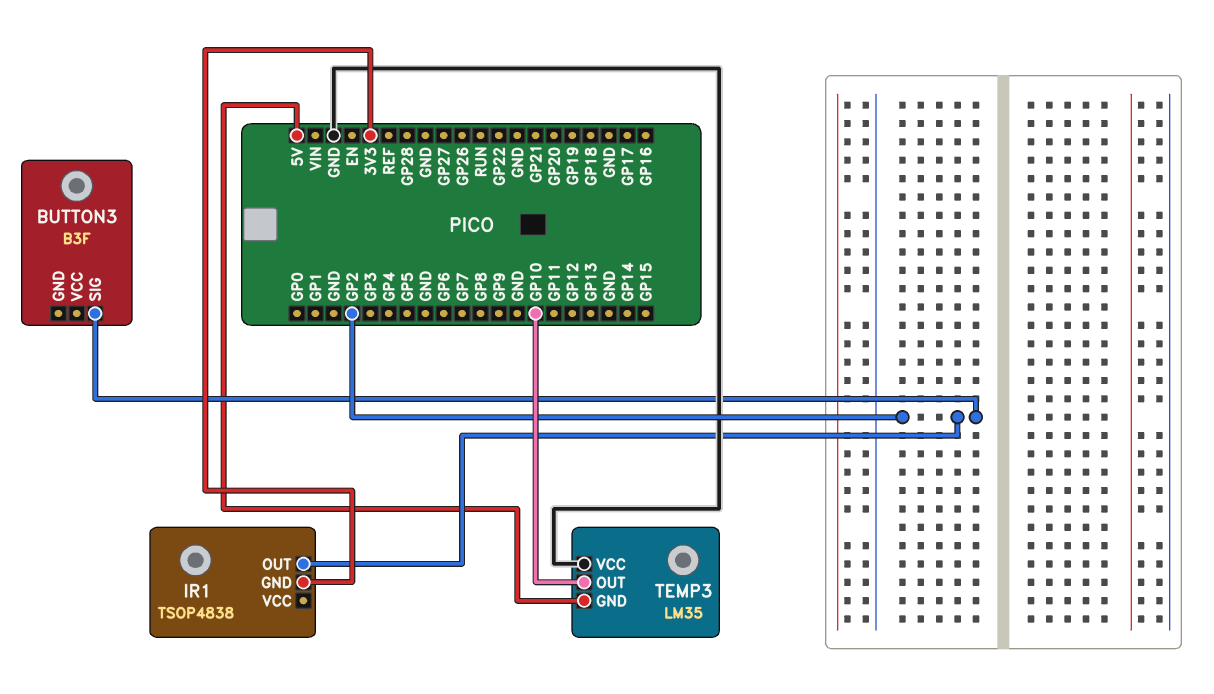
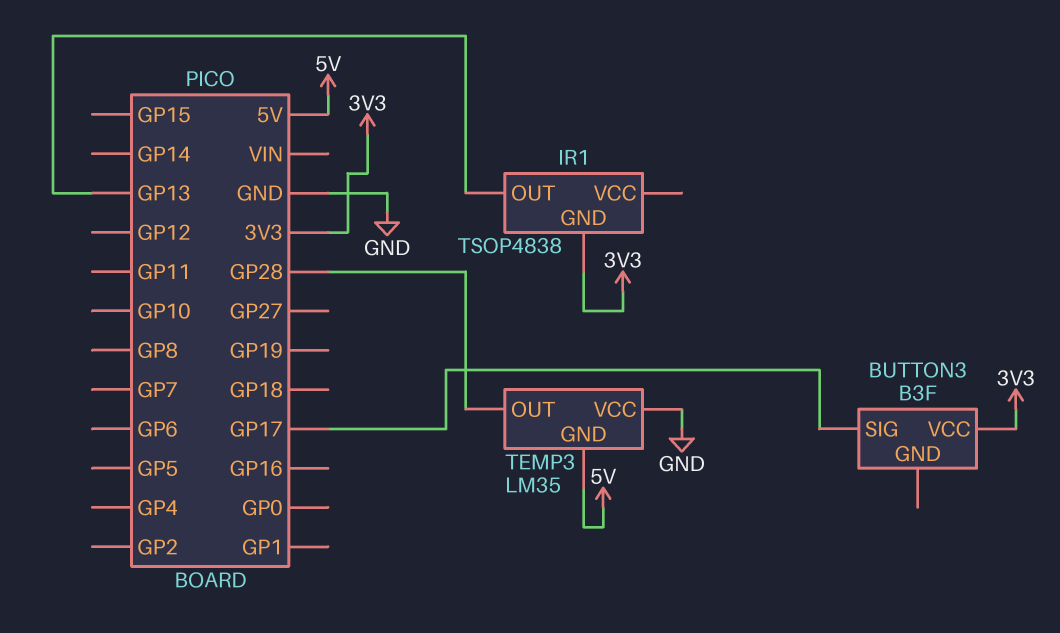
BUTTON3 pin SIG: GP2 -> GP17
BUTTON3 pin VCC: none -> 3V3
IR1 pin OUT: GP2 -> GP13
TEMP3 pin OUT: GP10 -> GP28

